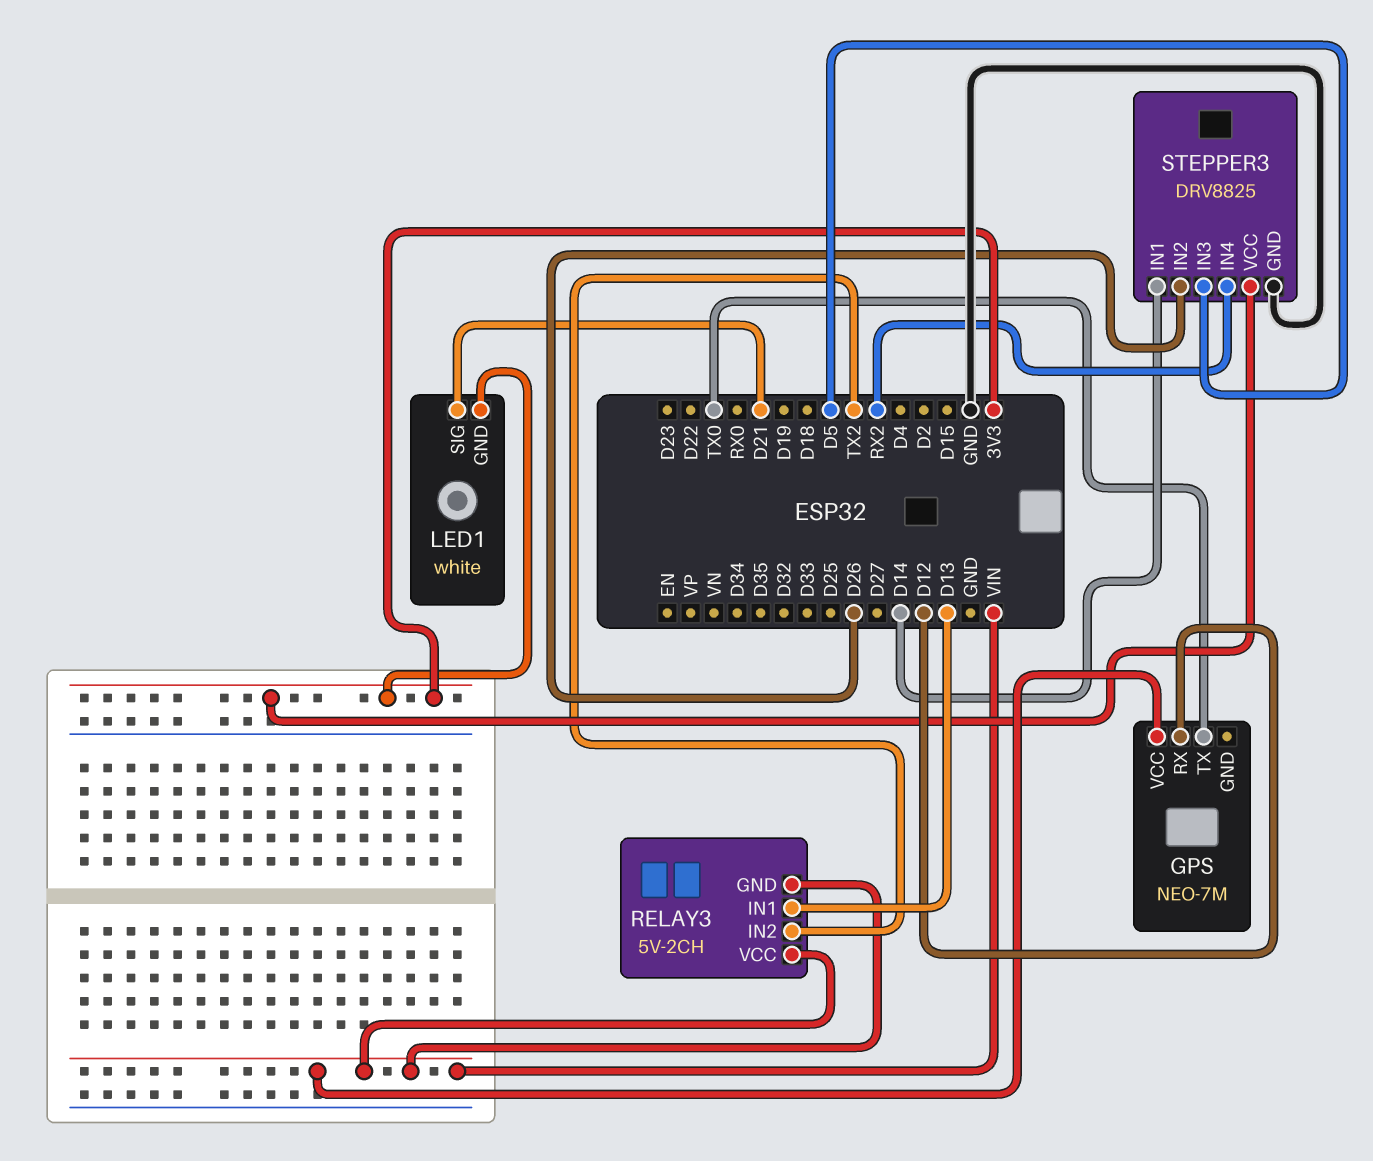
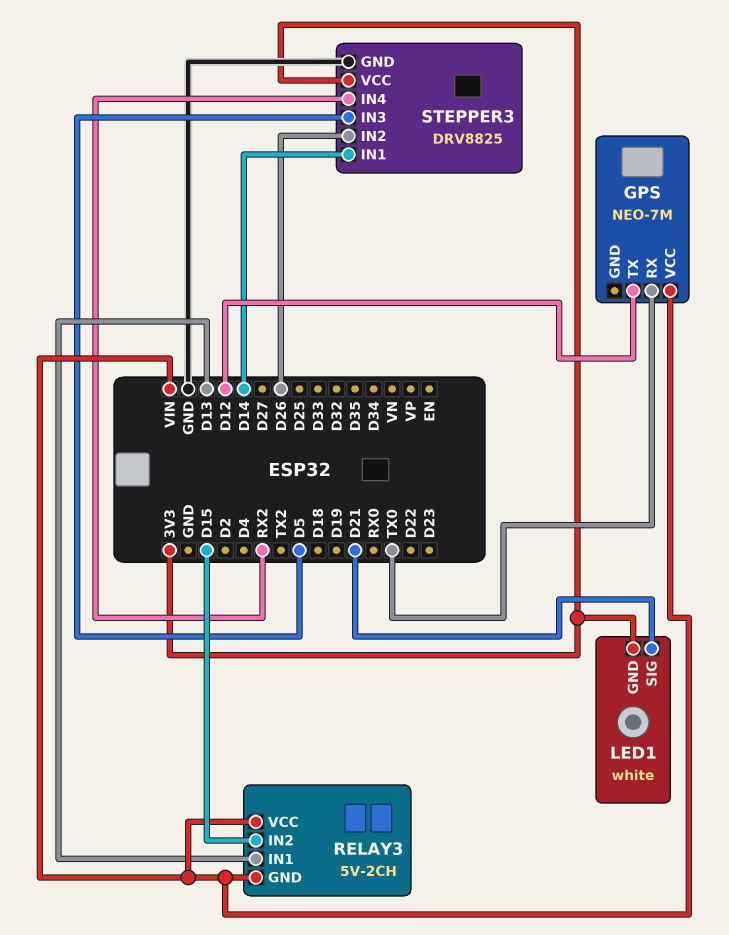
GPS pin RX: D12 -> TX0
GPS pin TX: TX0 -> D12
RELAY3 pin IN2: TX2 -> D15

